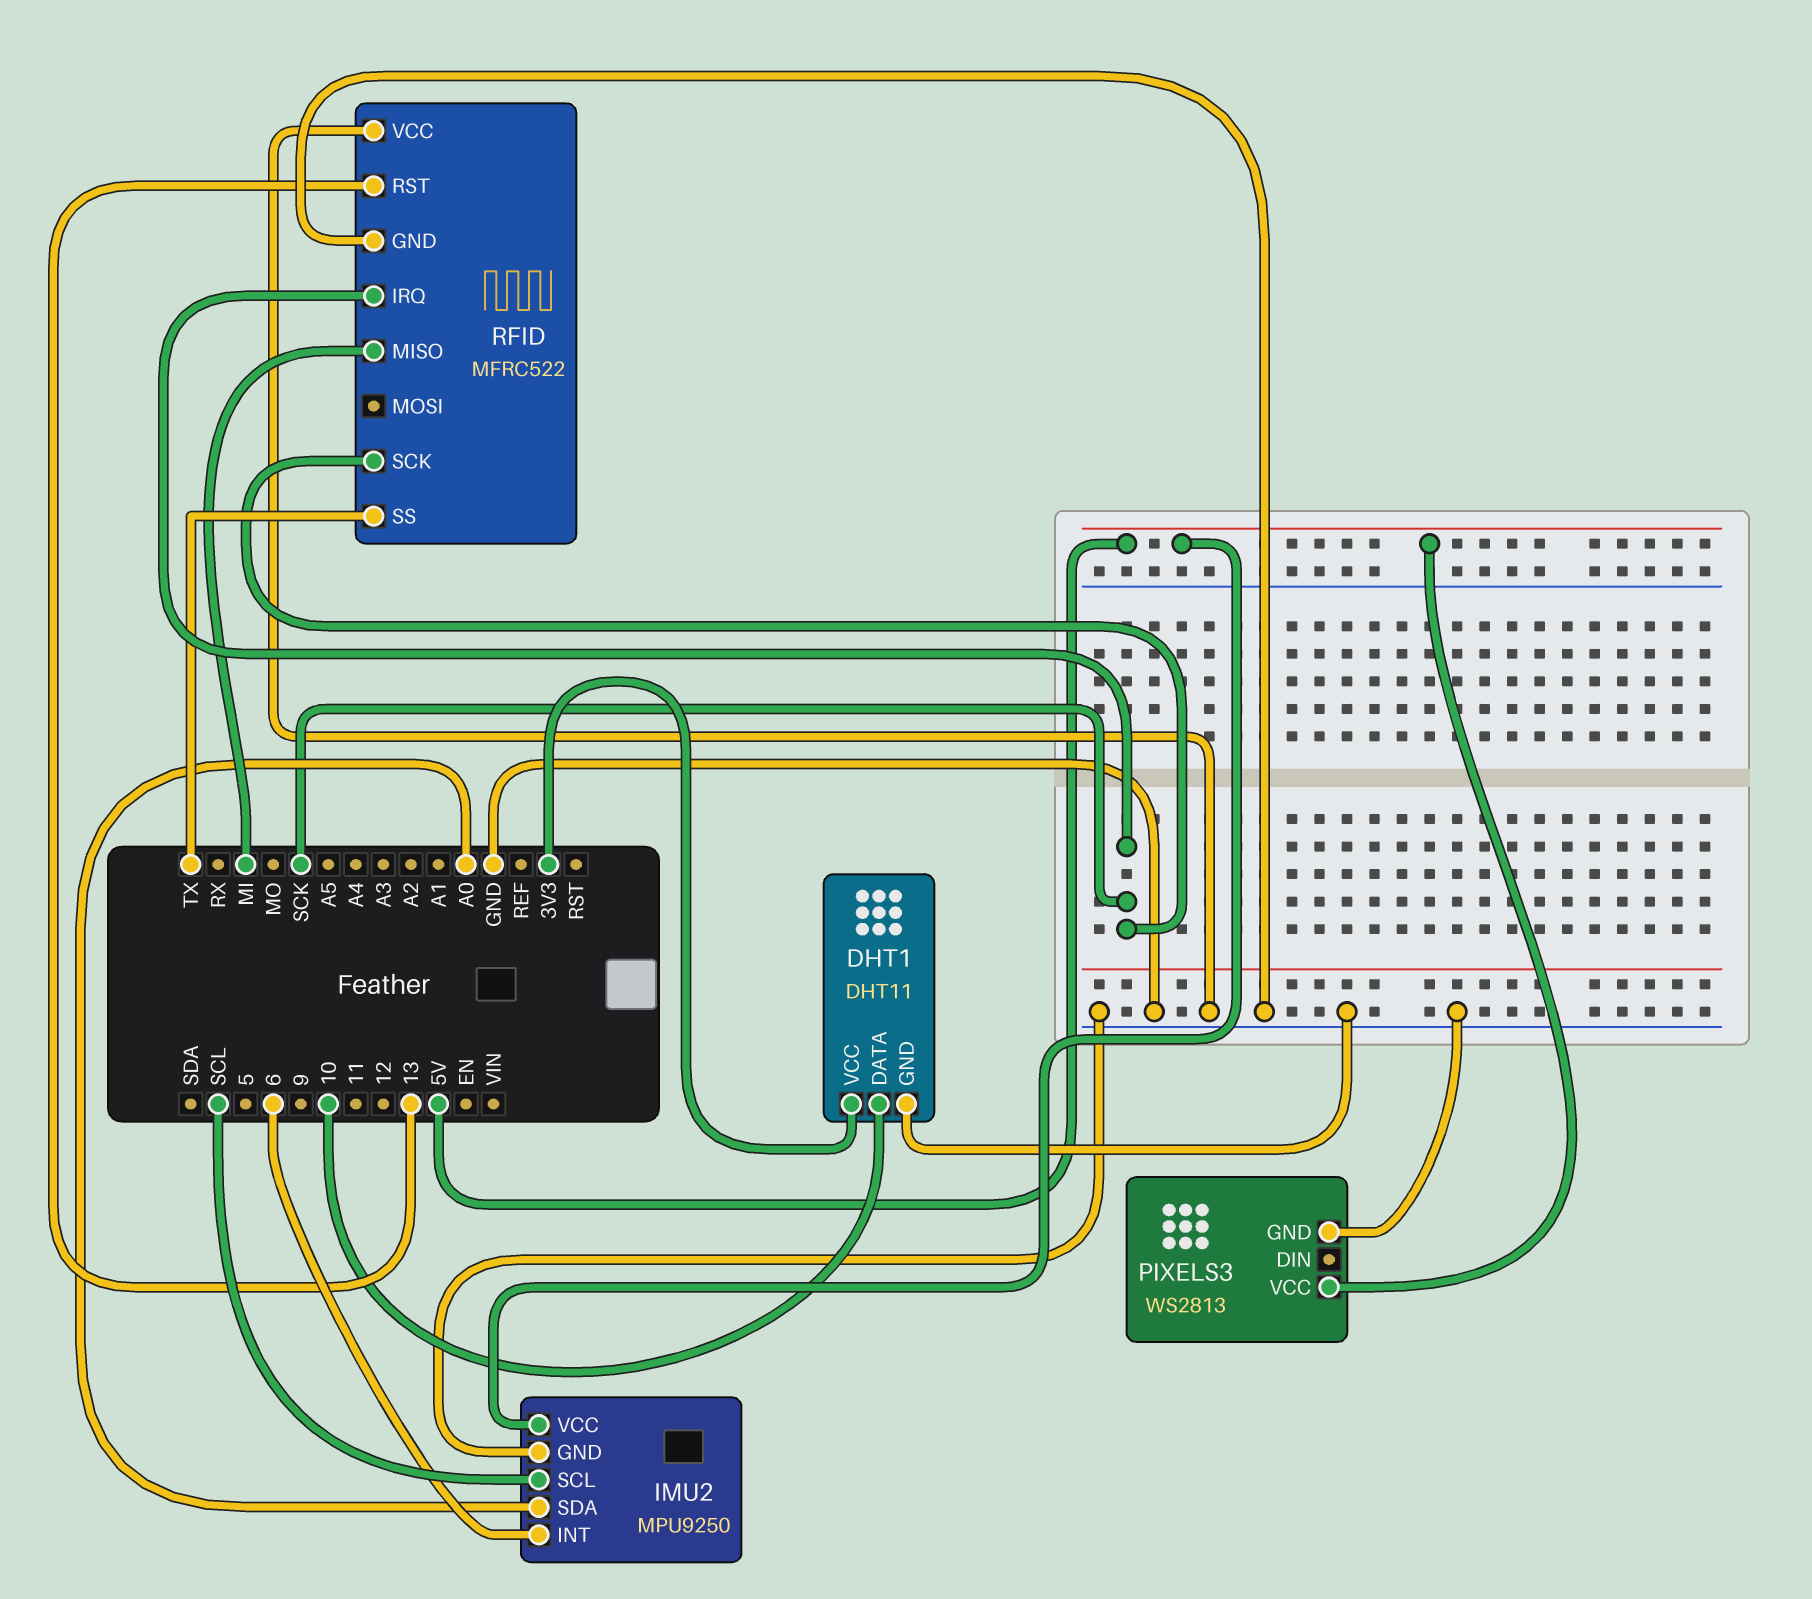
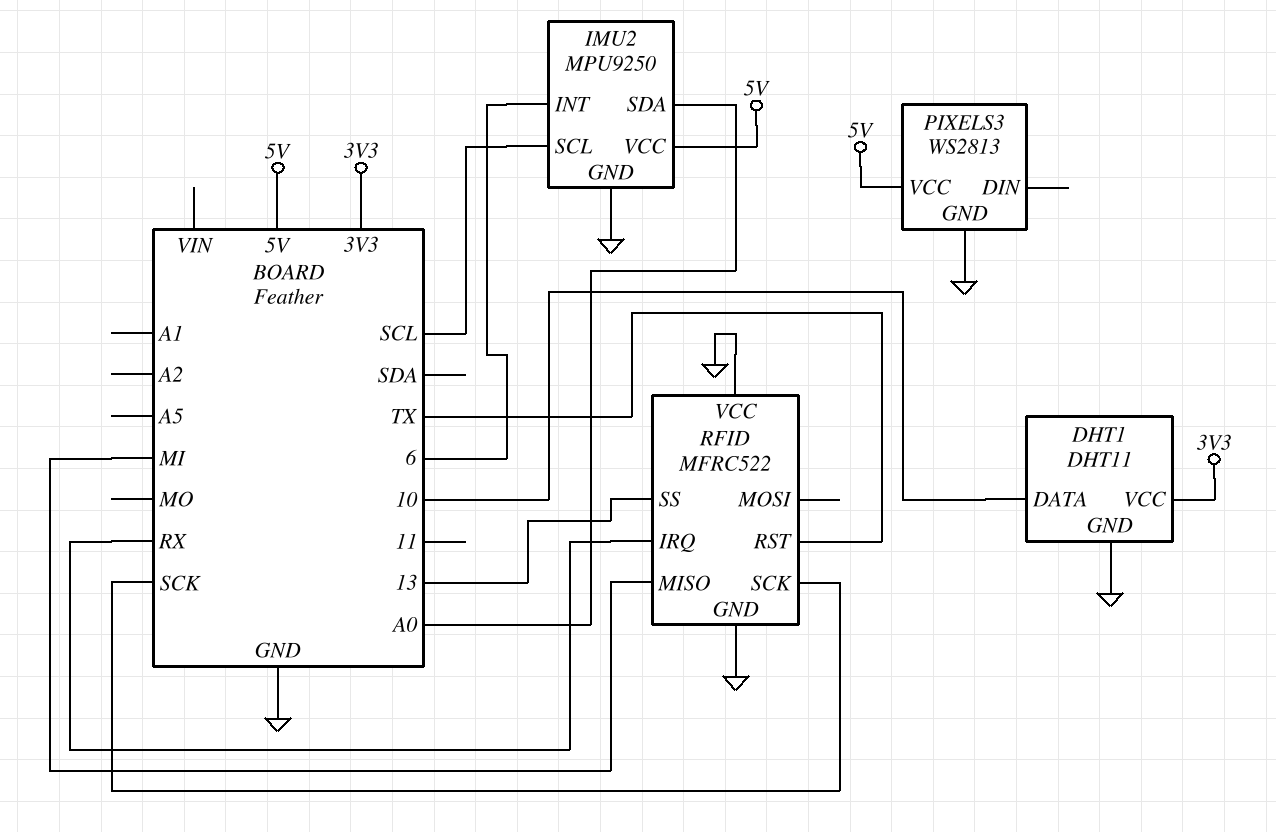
RFID pin IRQ: SCK -> RX
RFID pin RST: 13 -> TX
RFID pin SS: TX -> 13

